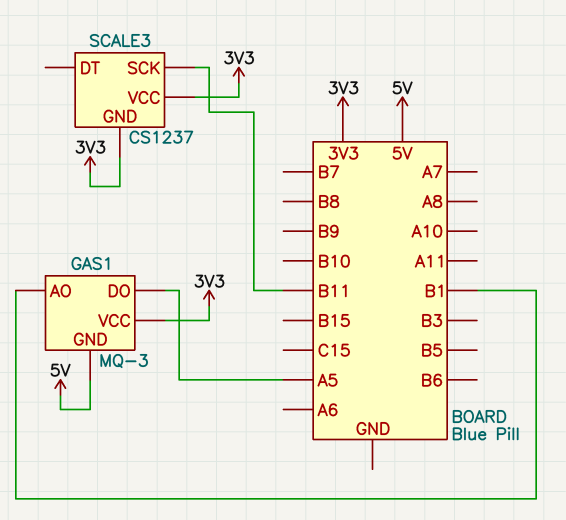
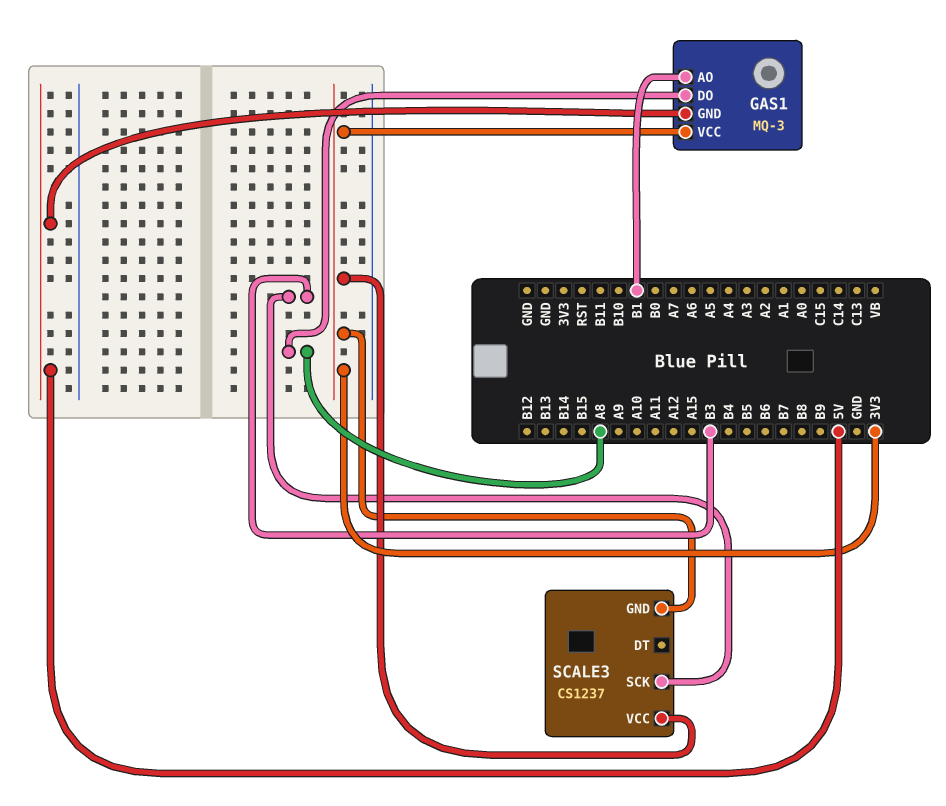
GAS1 pin DO: A5 -> A8
SCALE3 pin SCK: B11 -> B3

